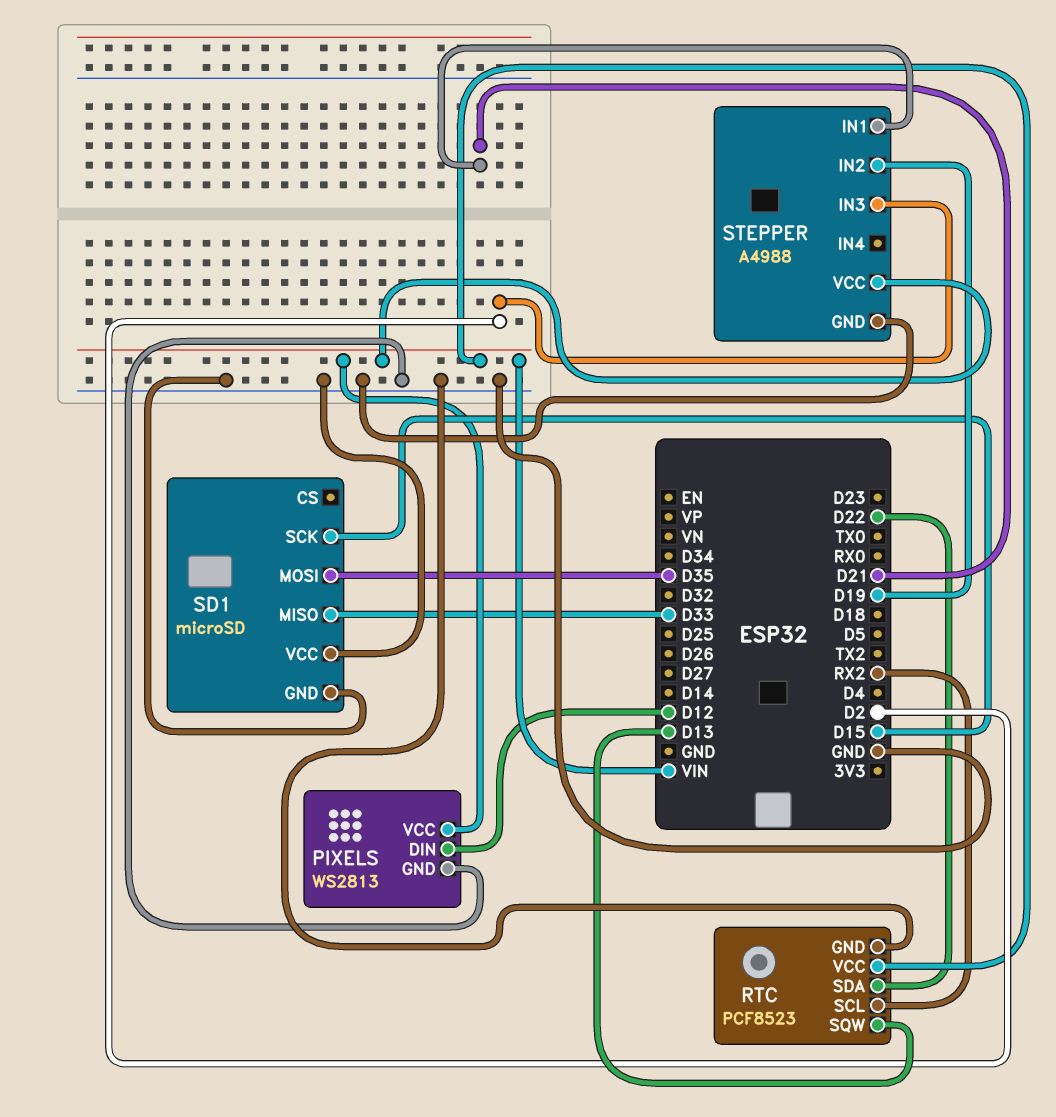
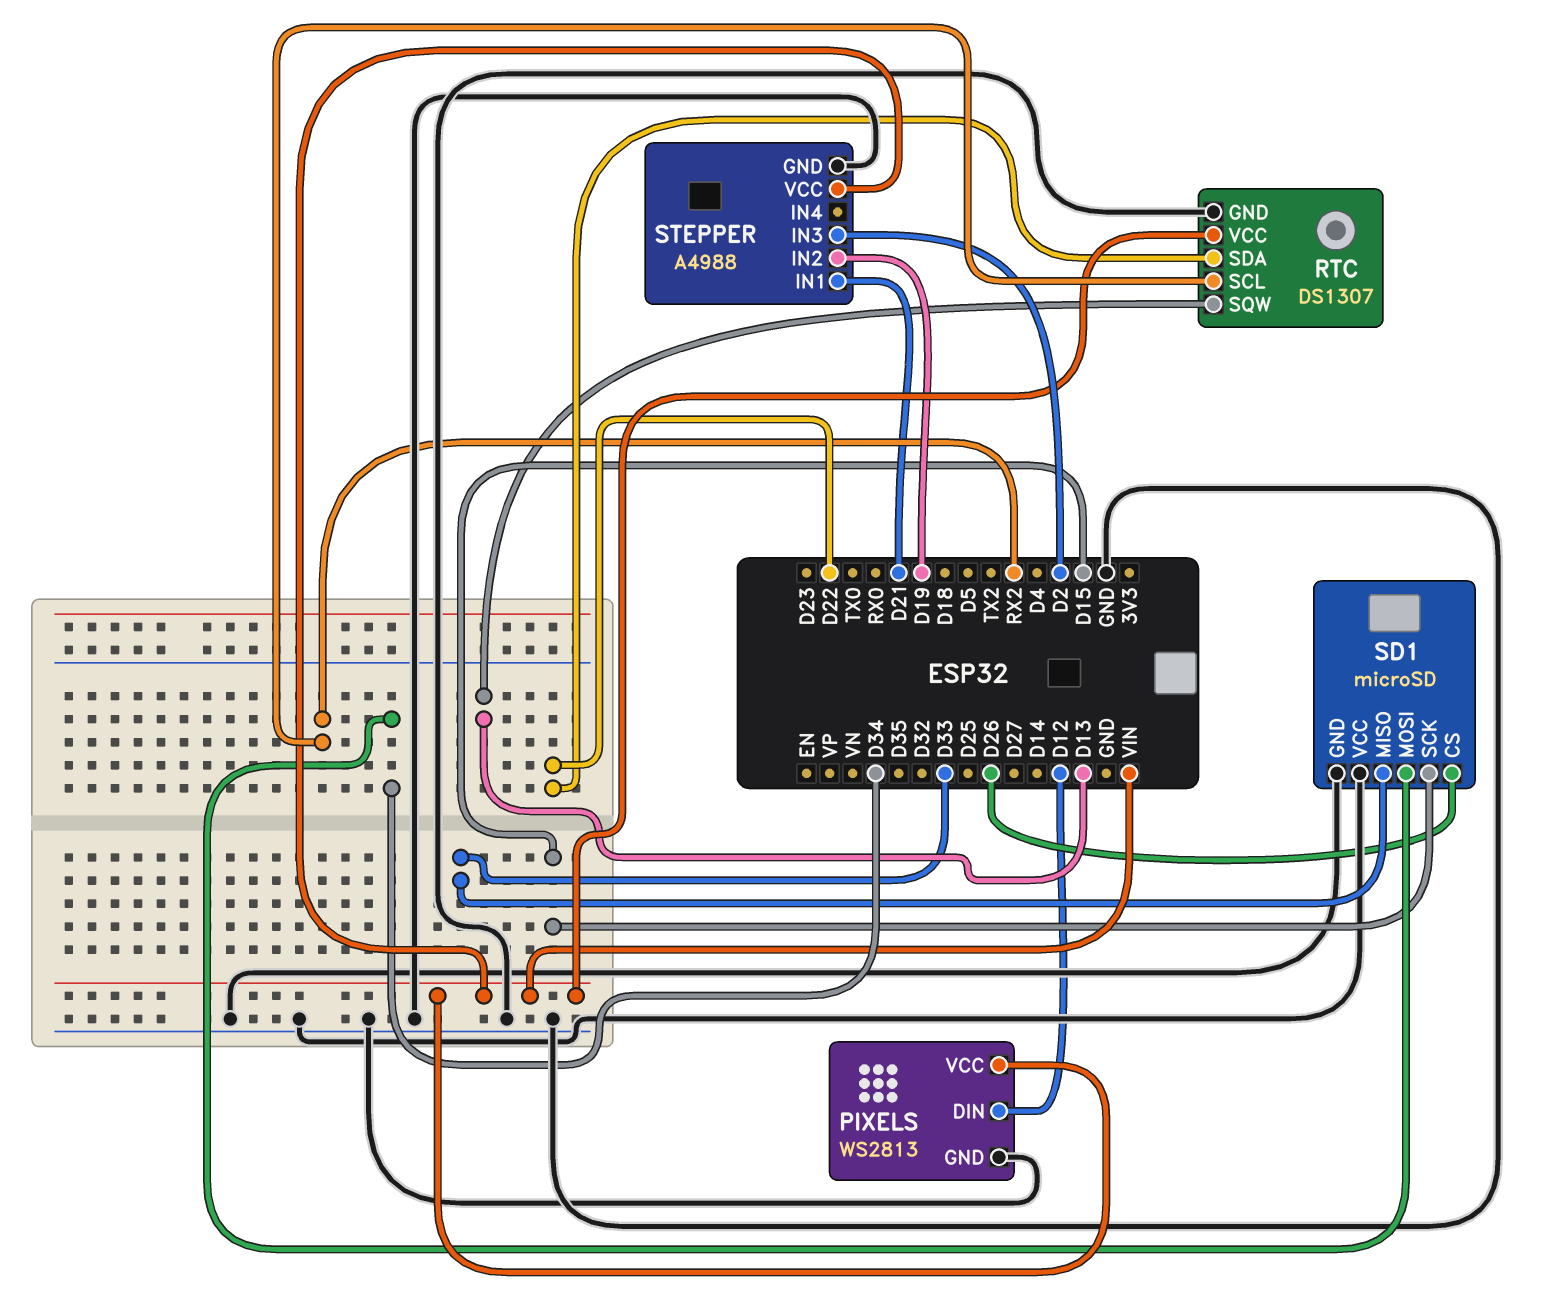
RTC: PCF8523 -> DS1307
SD1 pin CS: none -> D26
SD1 pin MOSI: D35 -> D34

